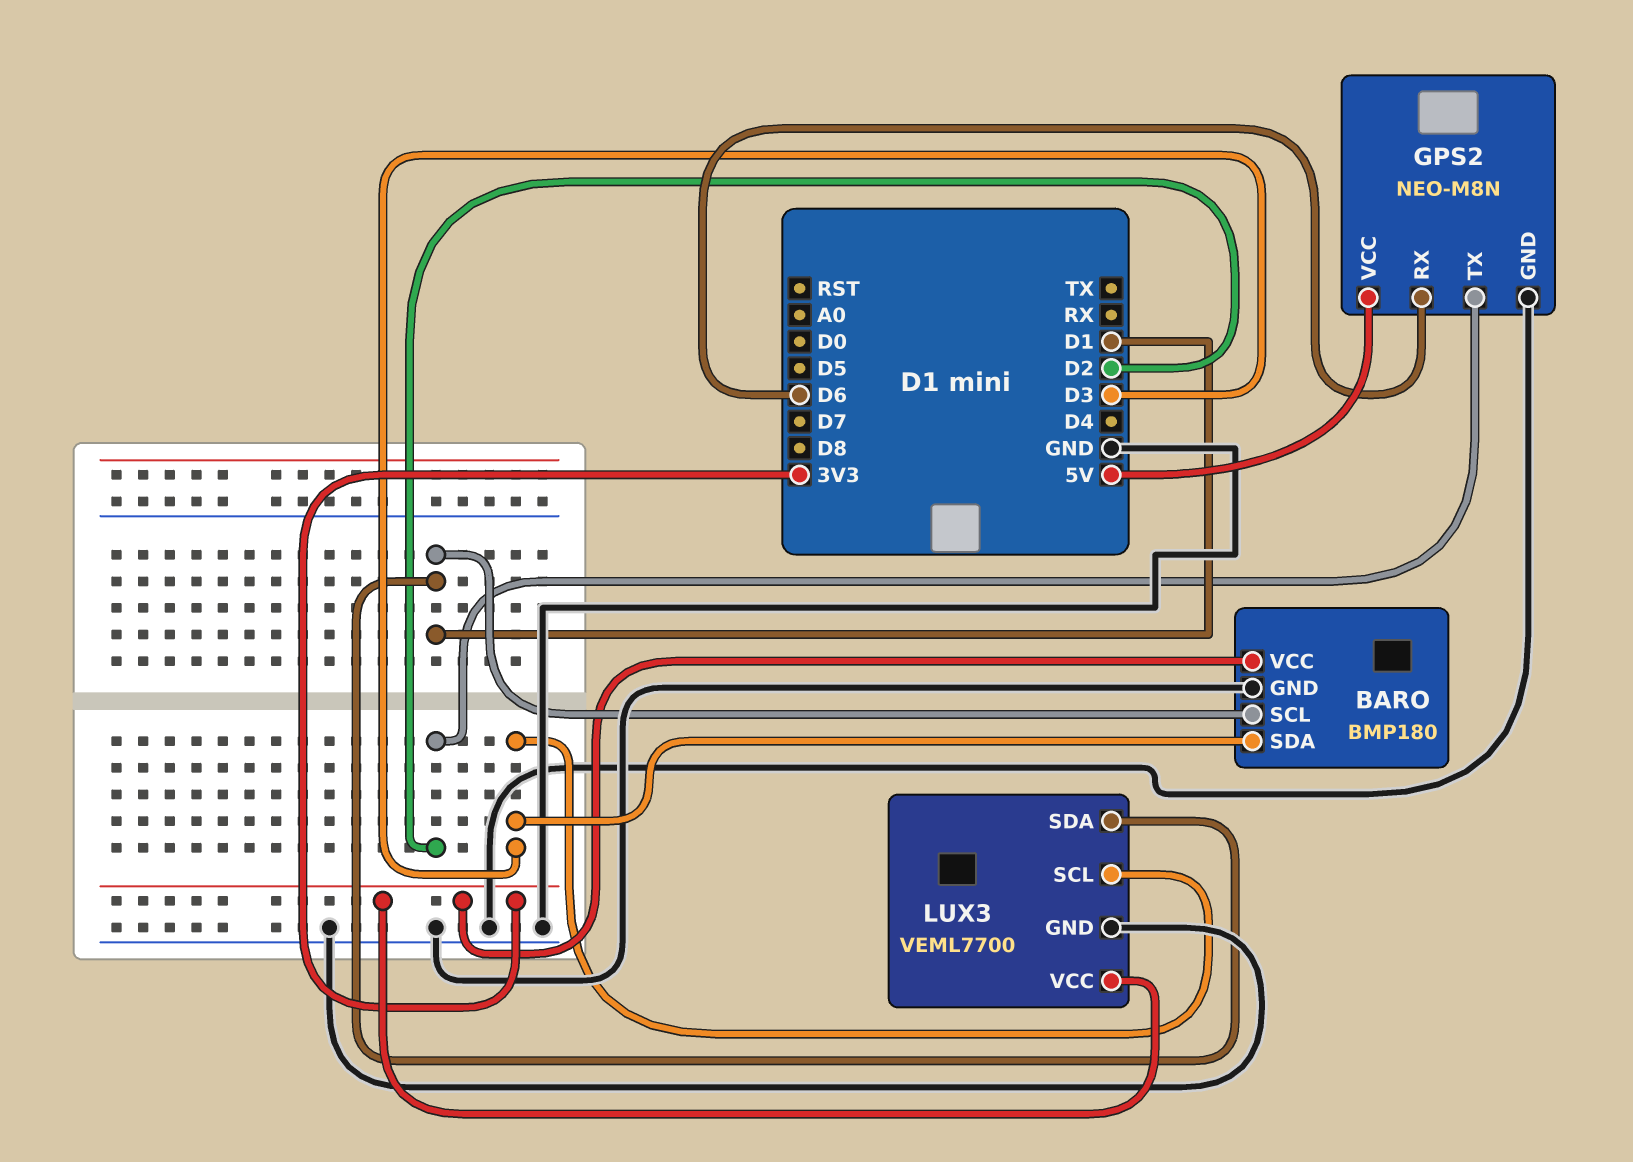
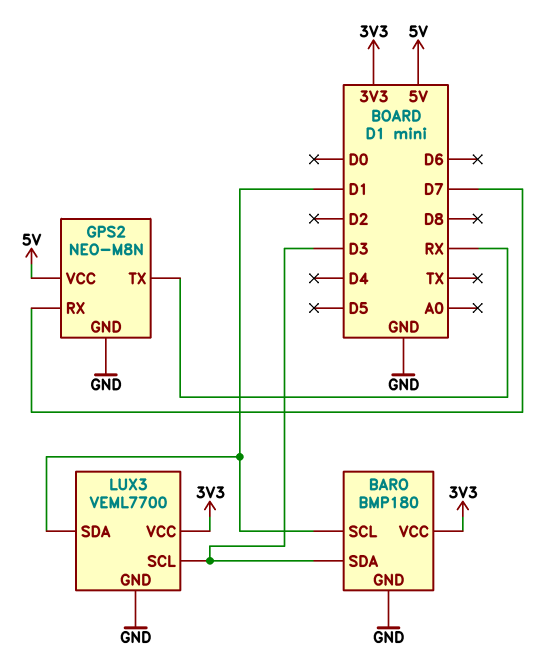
GPS2 pin RX: D6 -> D7
GPS2 pin TX: D2 -> RX

